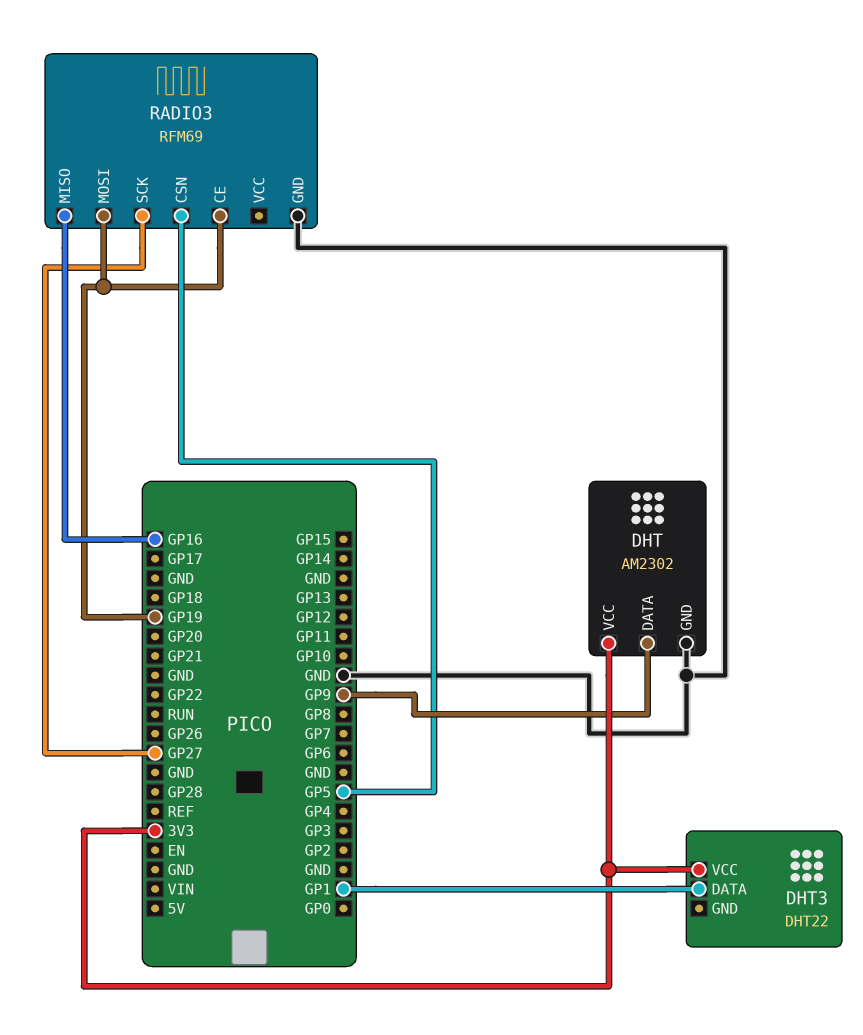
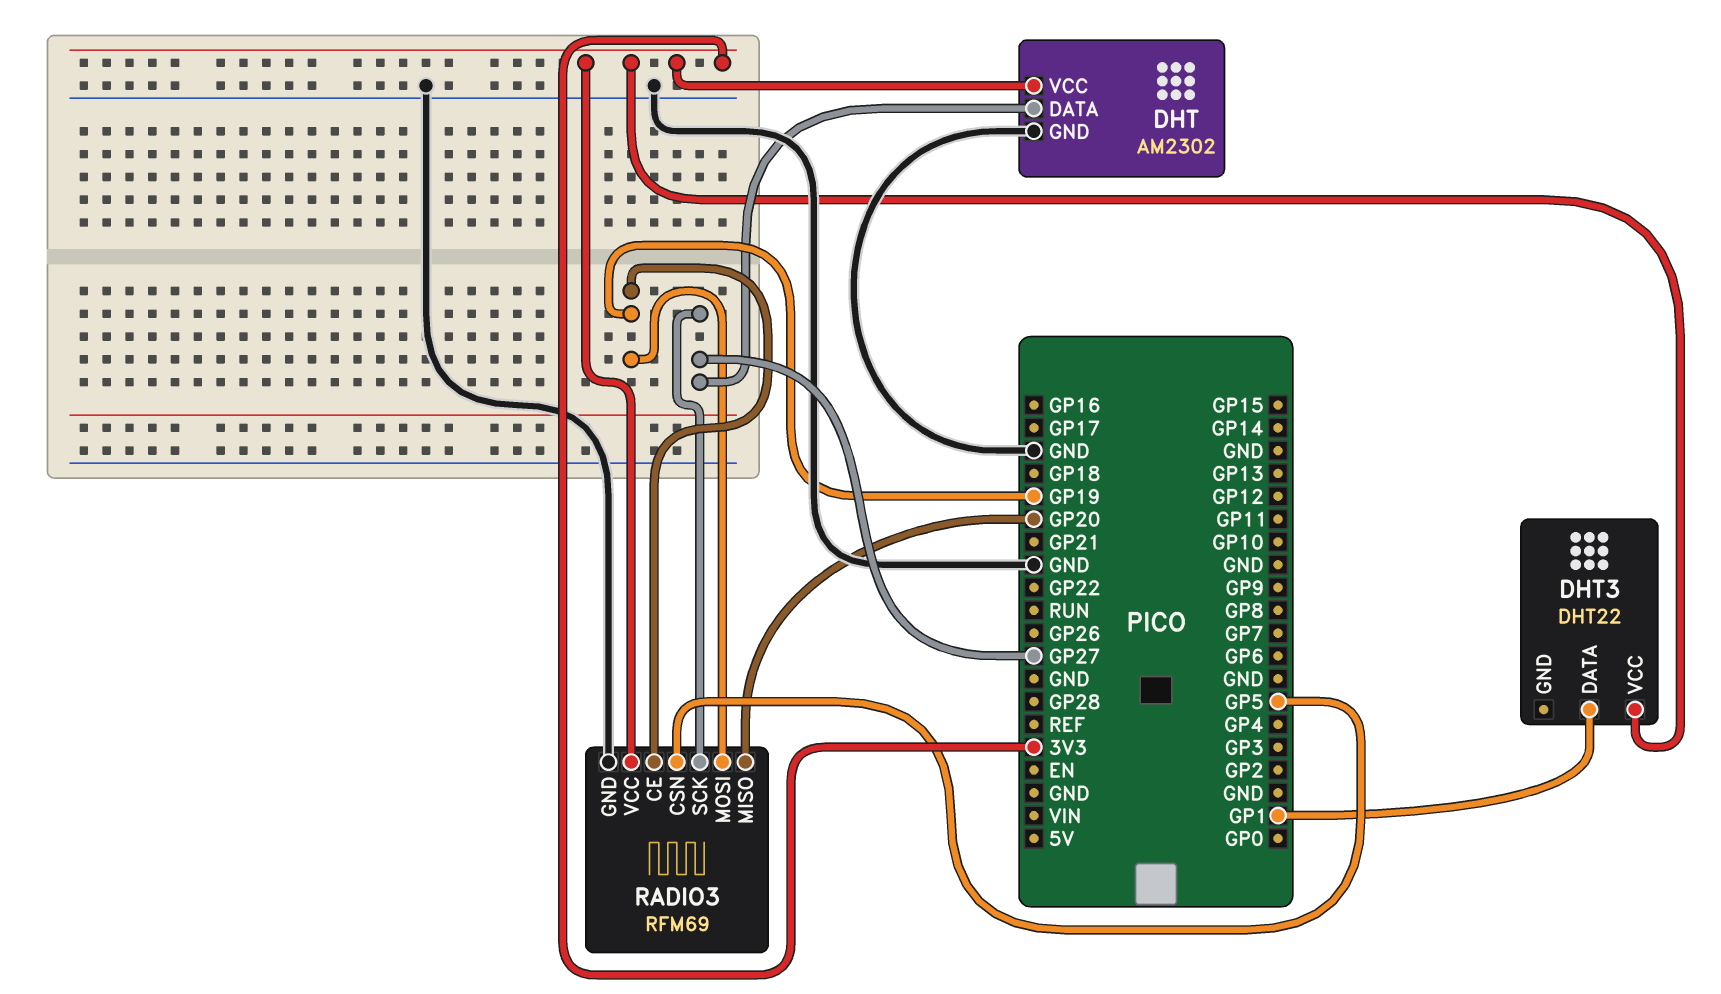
DHT pin DATA: GP9 -> GP27
RADIO3 pin MISO: GP16 -> GP20
RADIO3 pin VCC: none -> 3V3

